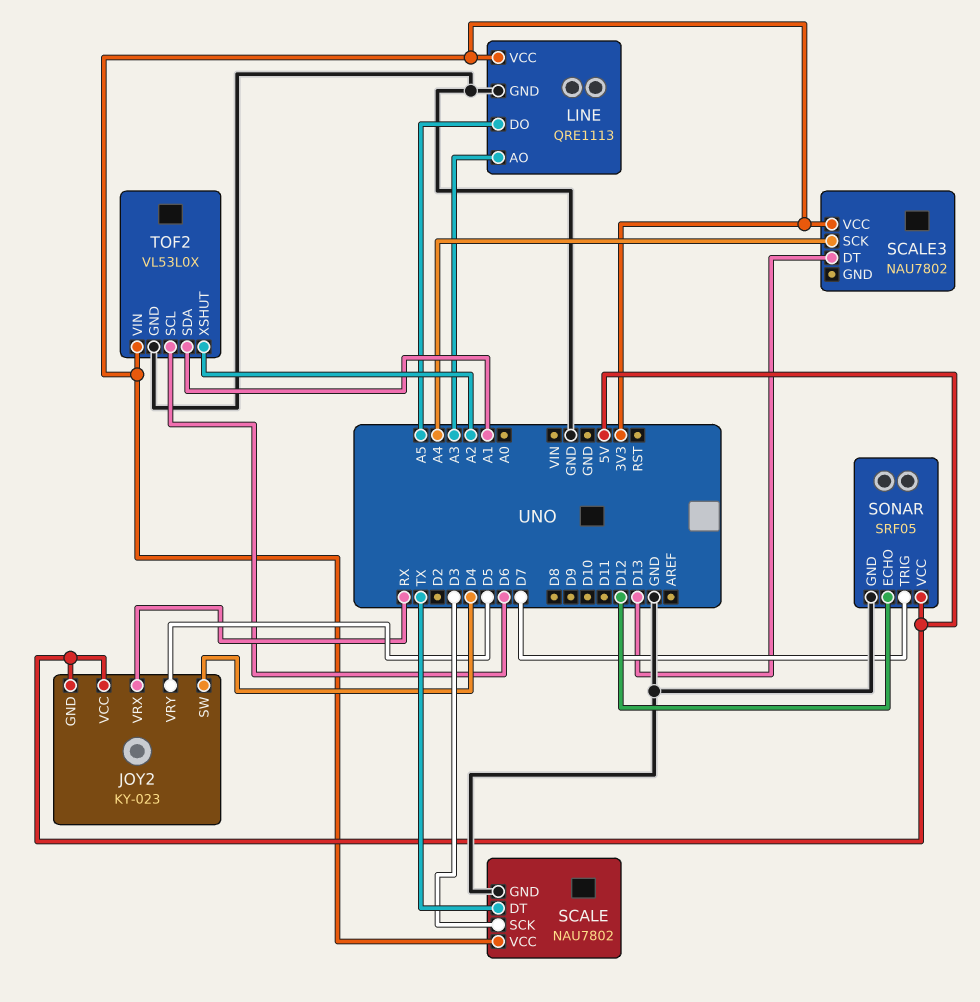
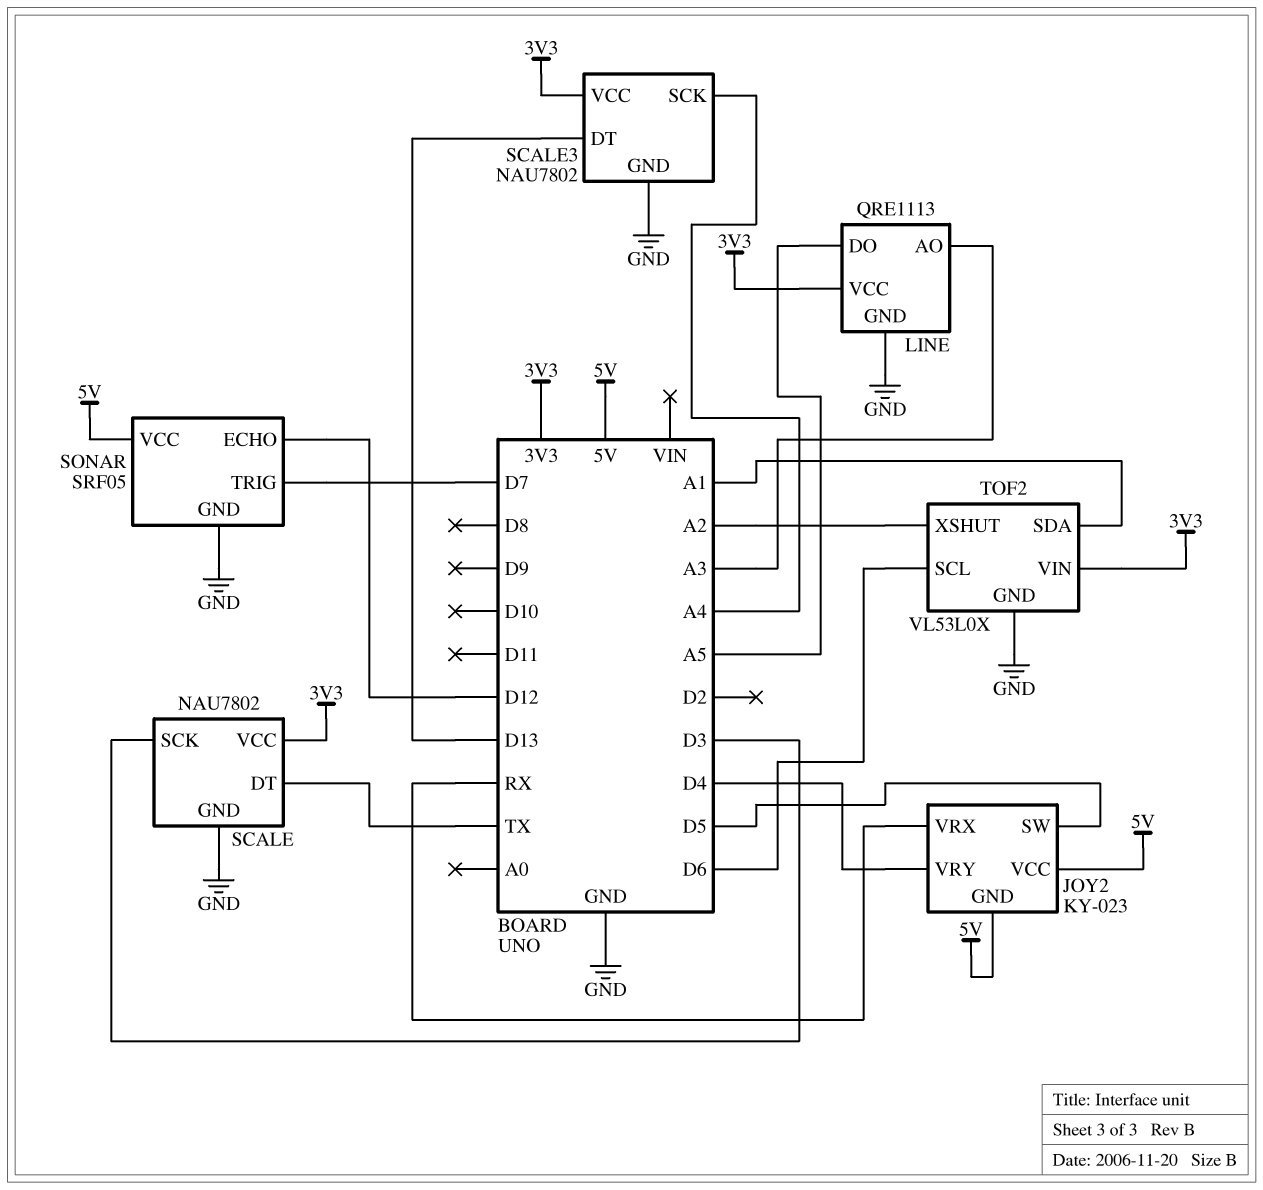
JOY2 pin SW: D4 -> D5
JOY2 pin VRY: D5 -> D4
SCALE3 pin GND: none -> GND

